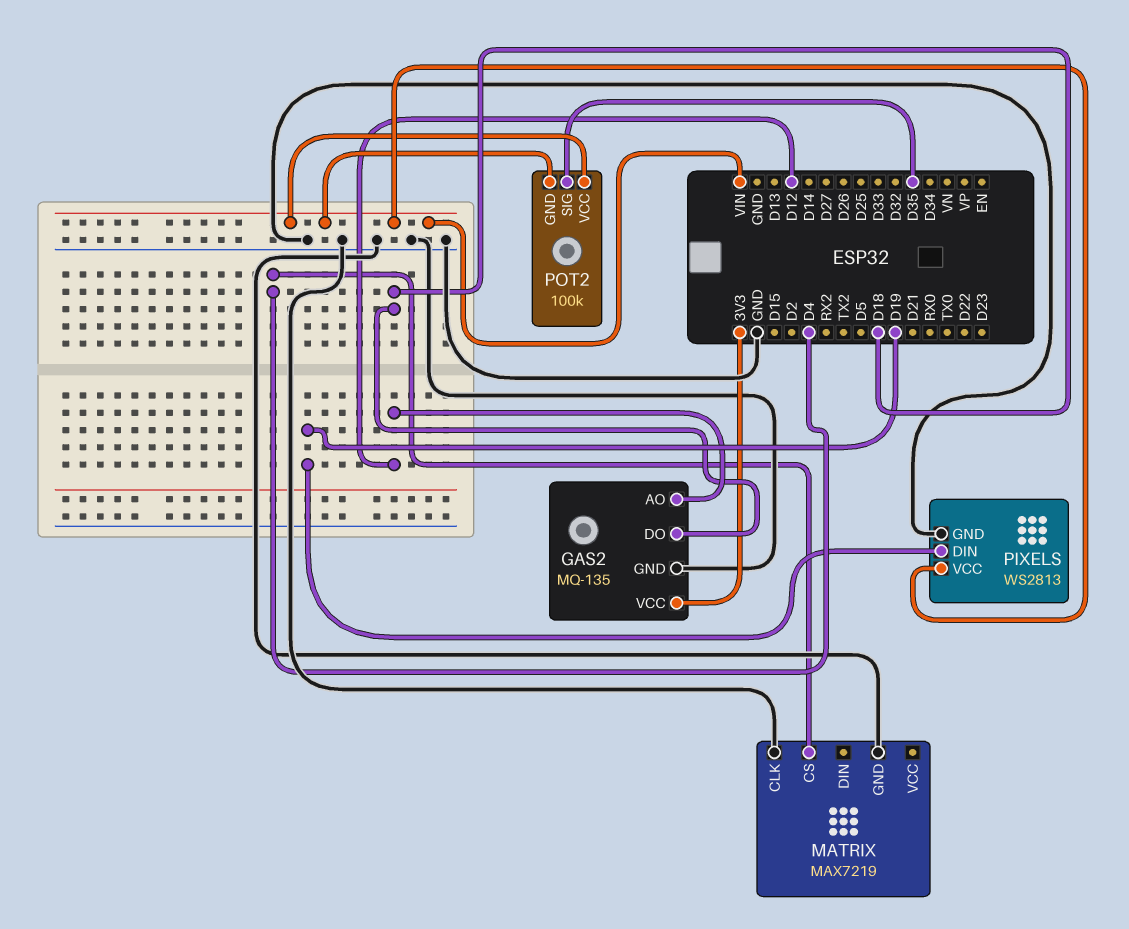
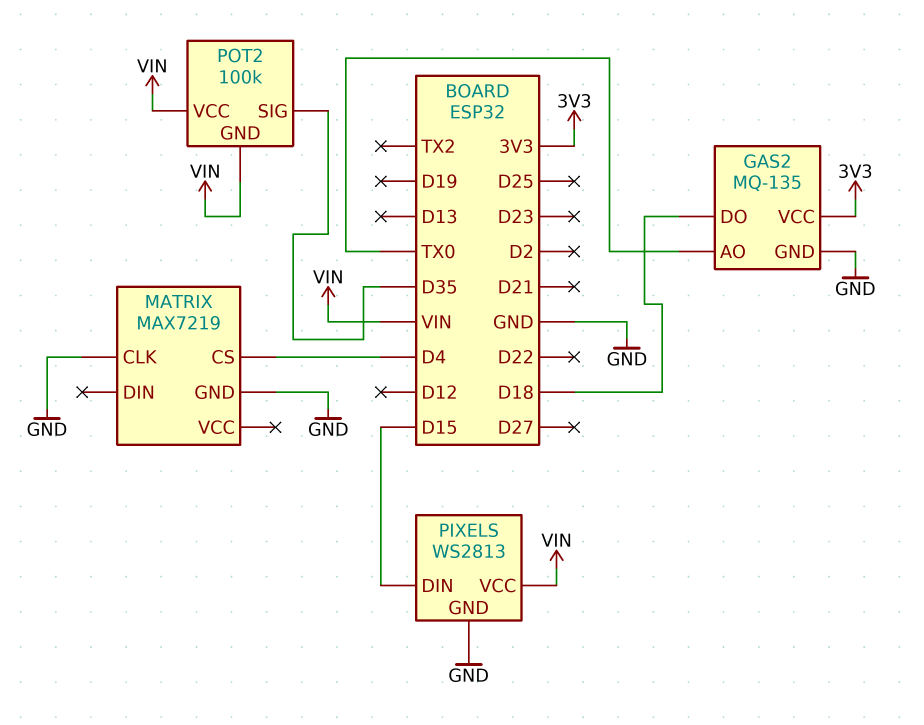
GAS2 pin AO: D12 -> TX0
PIXELS pin DIN: D19 -> D15

